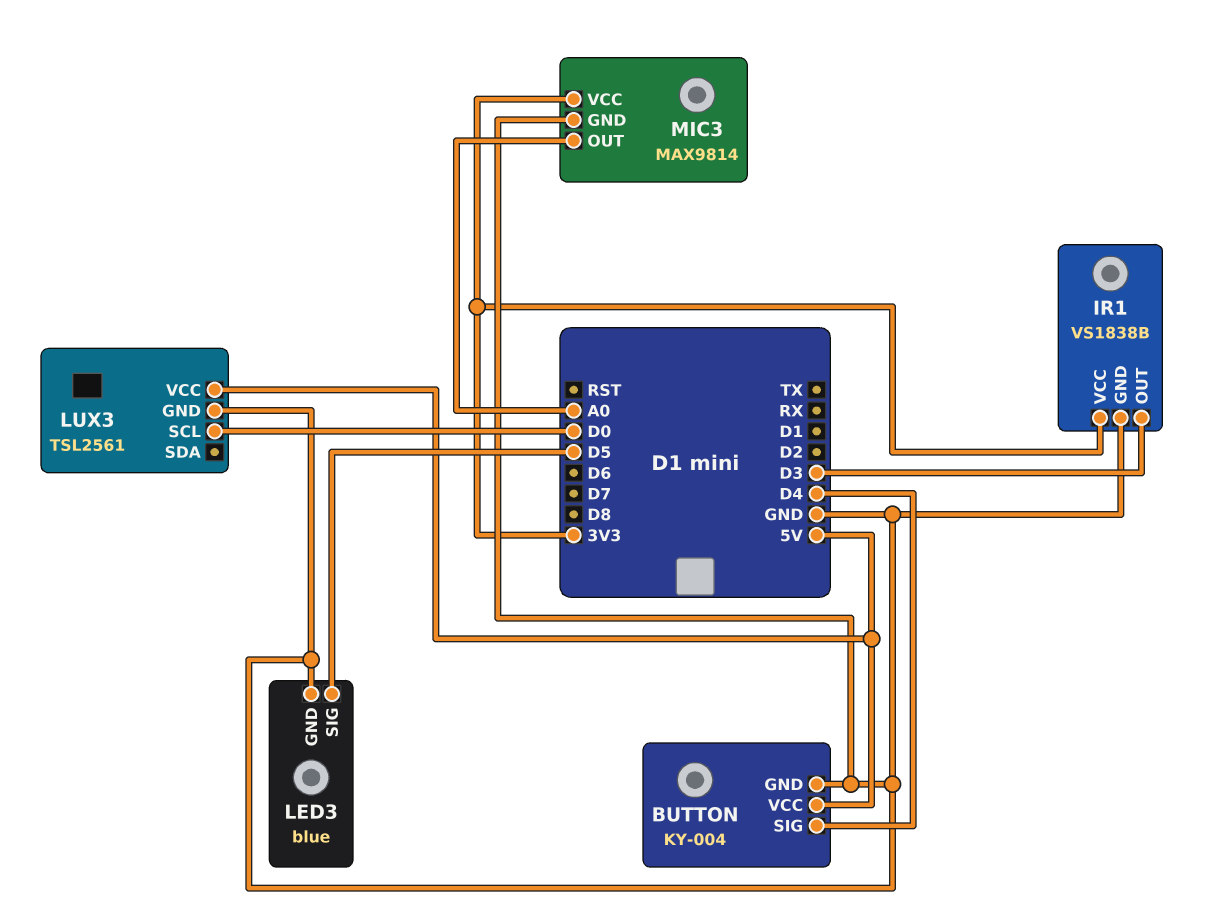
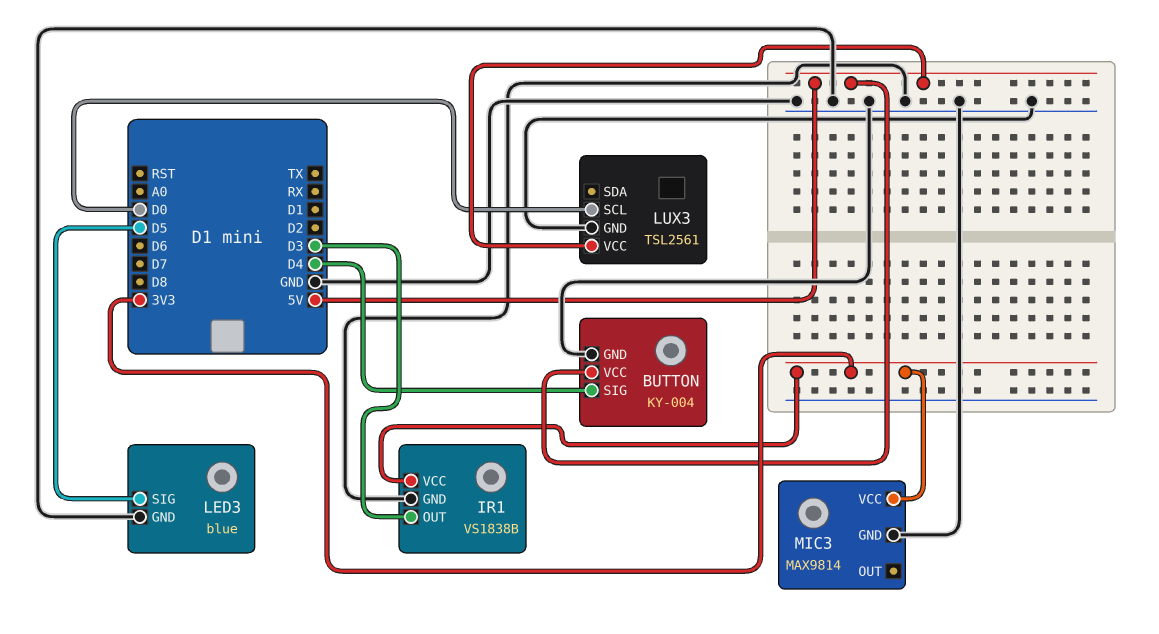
MIC3 pin OUT: A0 -> none

